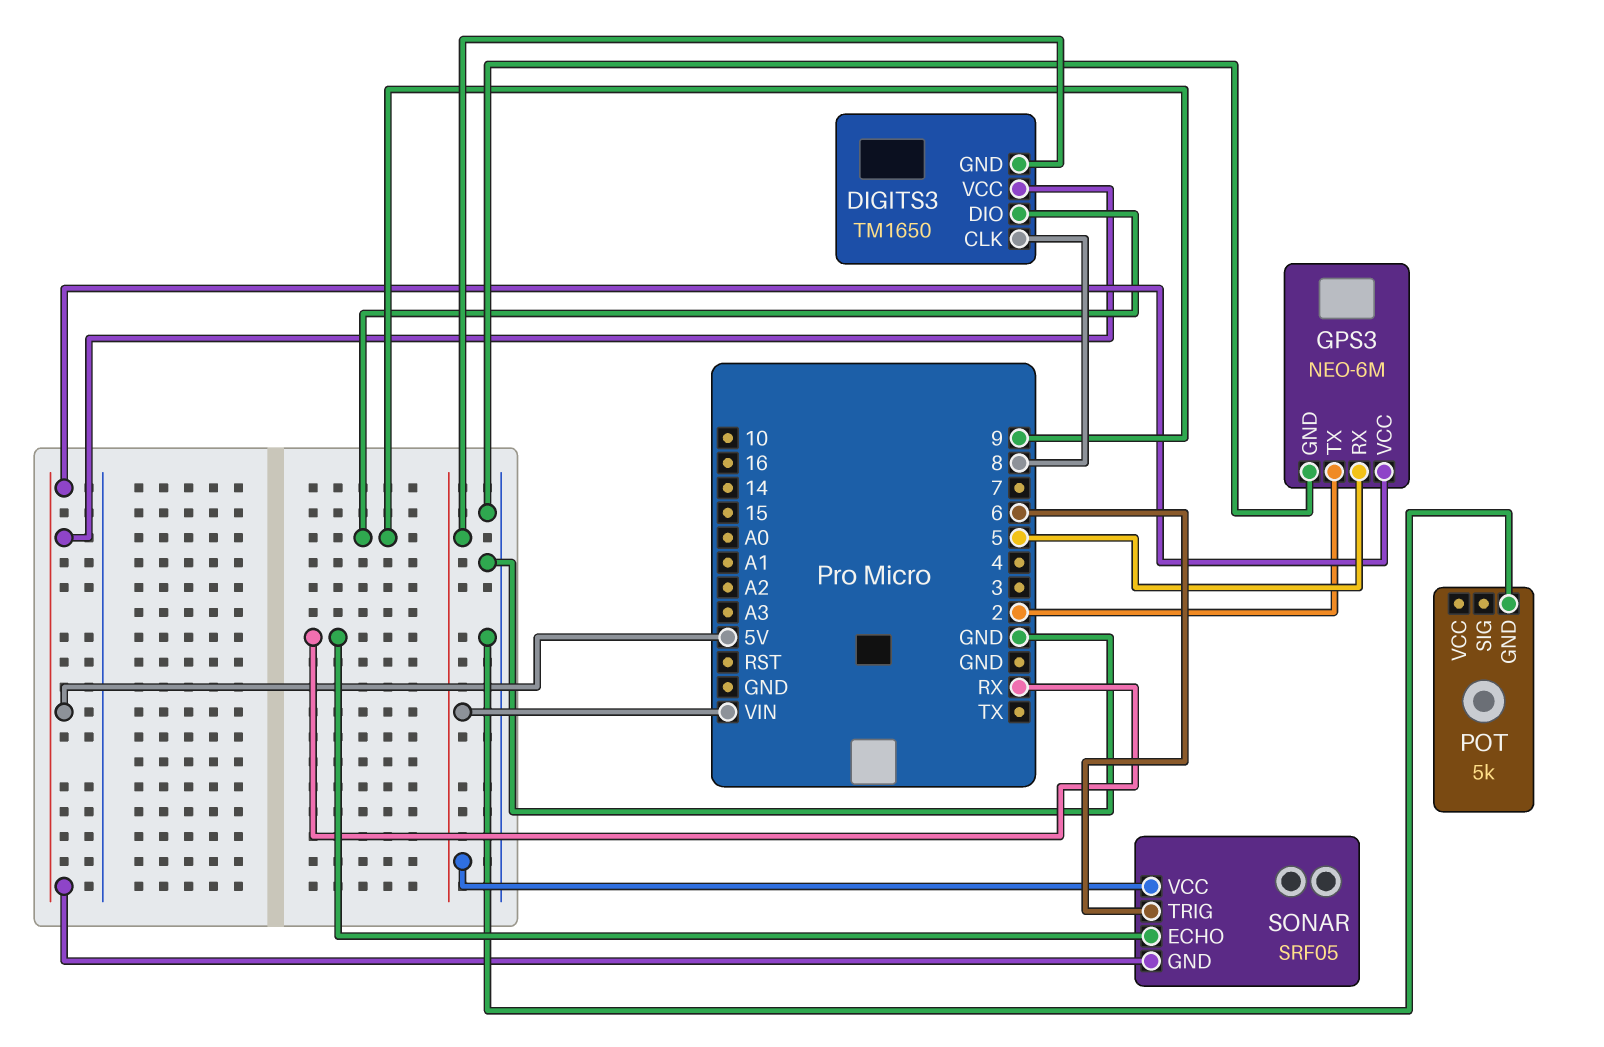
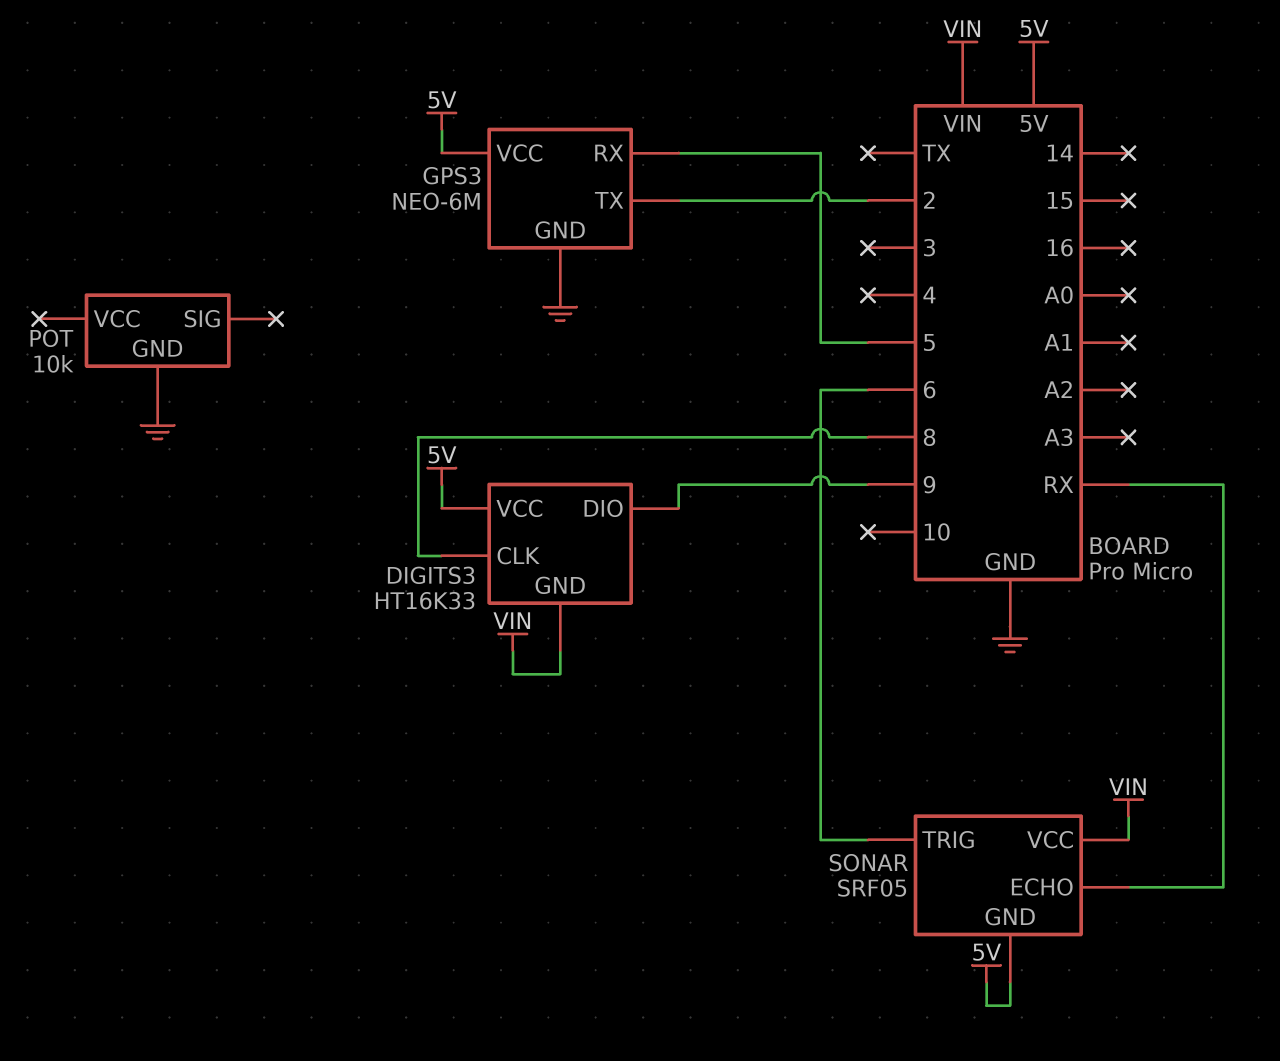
DIGITS3: TM1650 -> HT16K33
POT: 5k -> 10k

